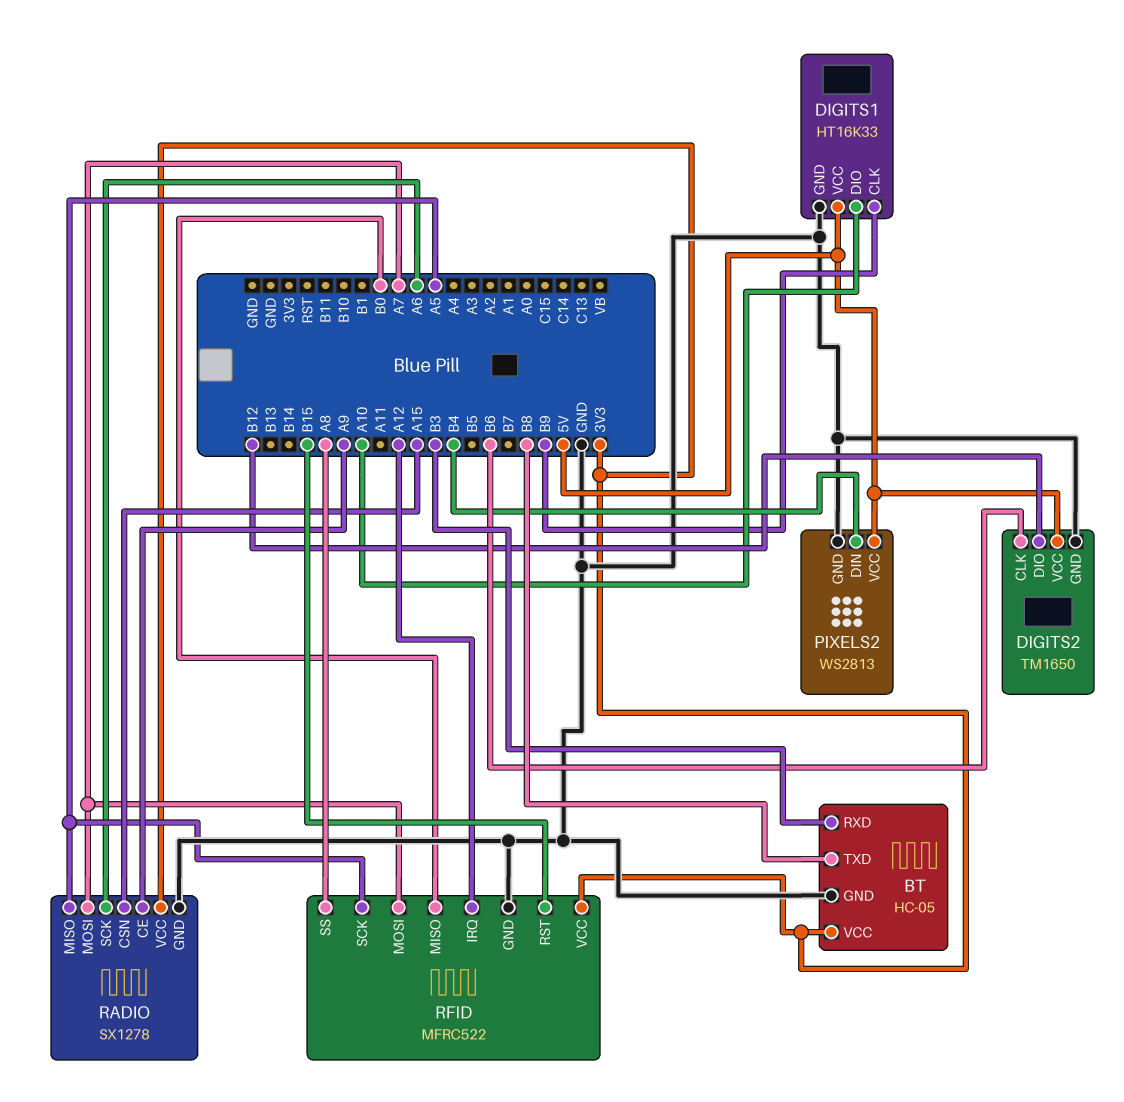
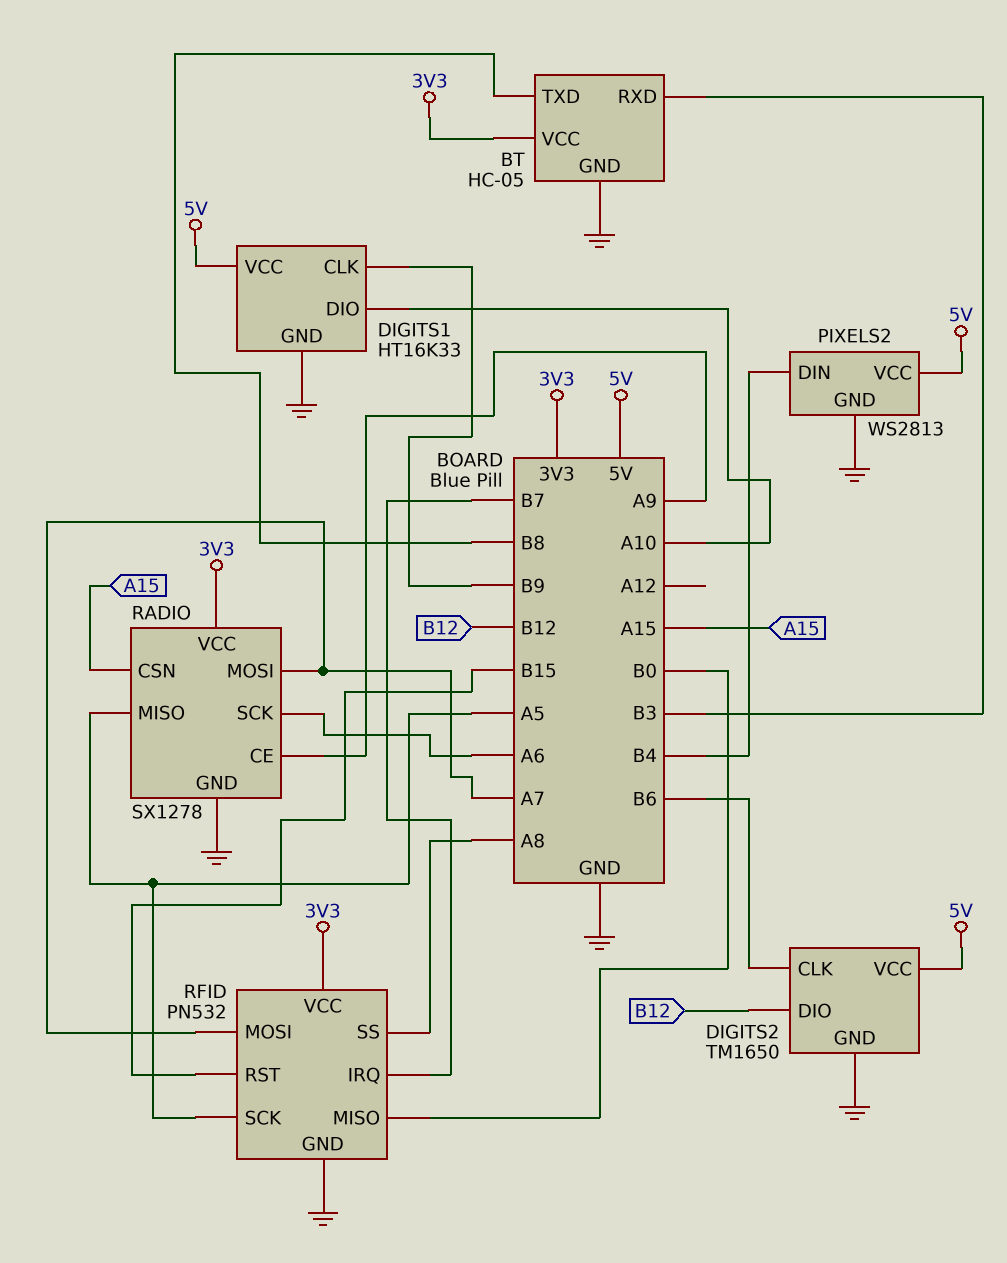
RFID: MFRC522 -> PN532
RFID pin IRQ: A12 -> B7

